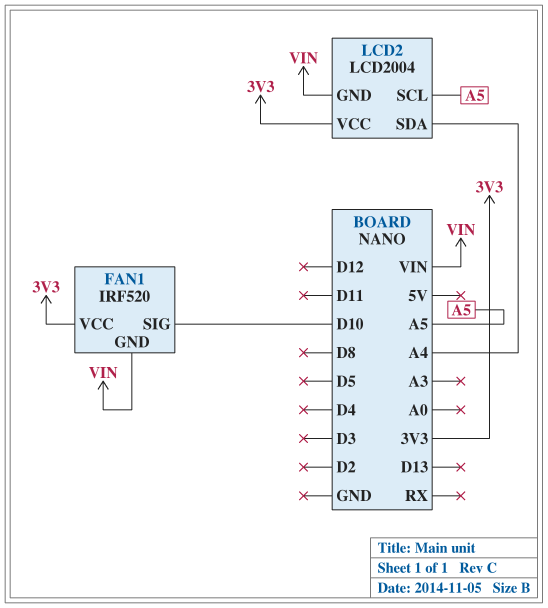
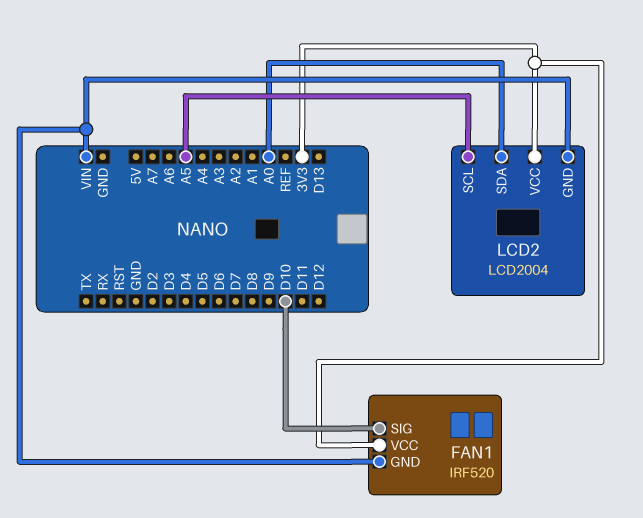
LCD2 pin SDA: A4 -> A0

